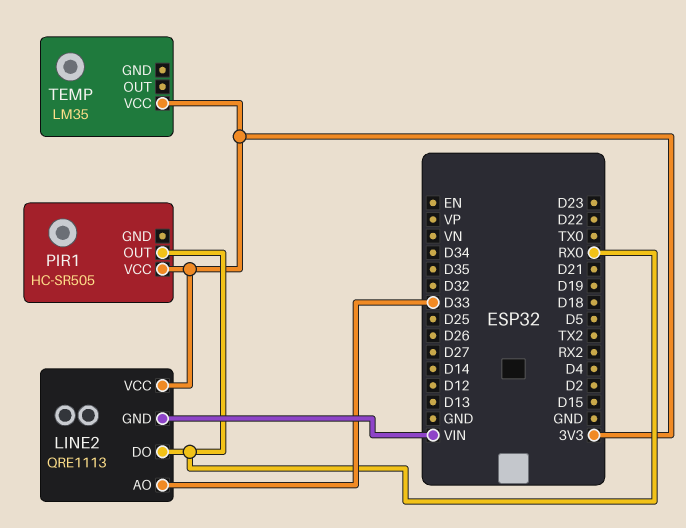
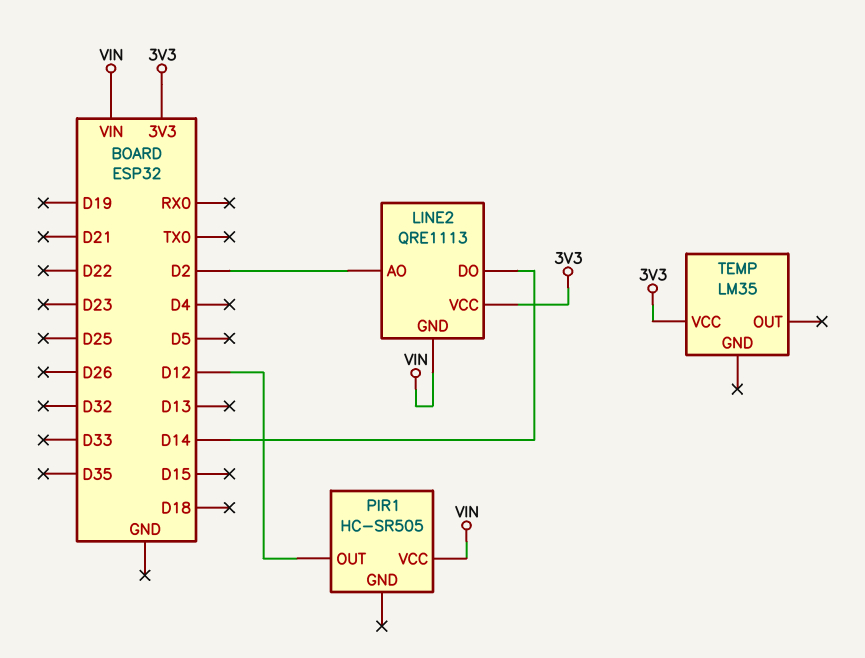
LINE2 pin AO: D33 -> D2
LINE2 pin DO: RX0 -> D14
PIR1 pin OUT: RX0 -> D12
PIR1 pin VCC: 3V3 -> VIN

